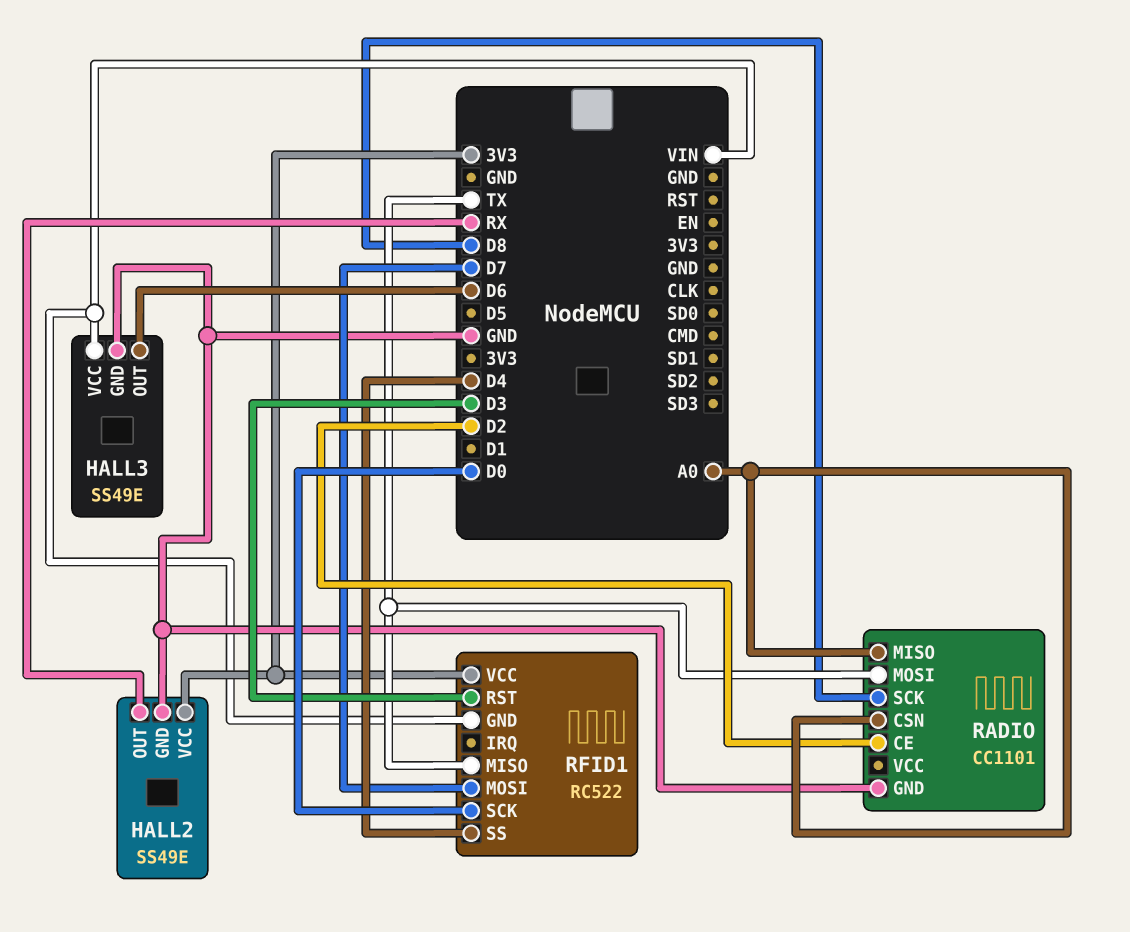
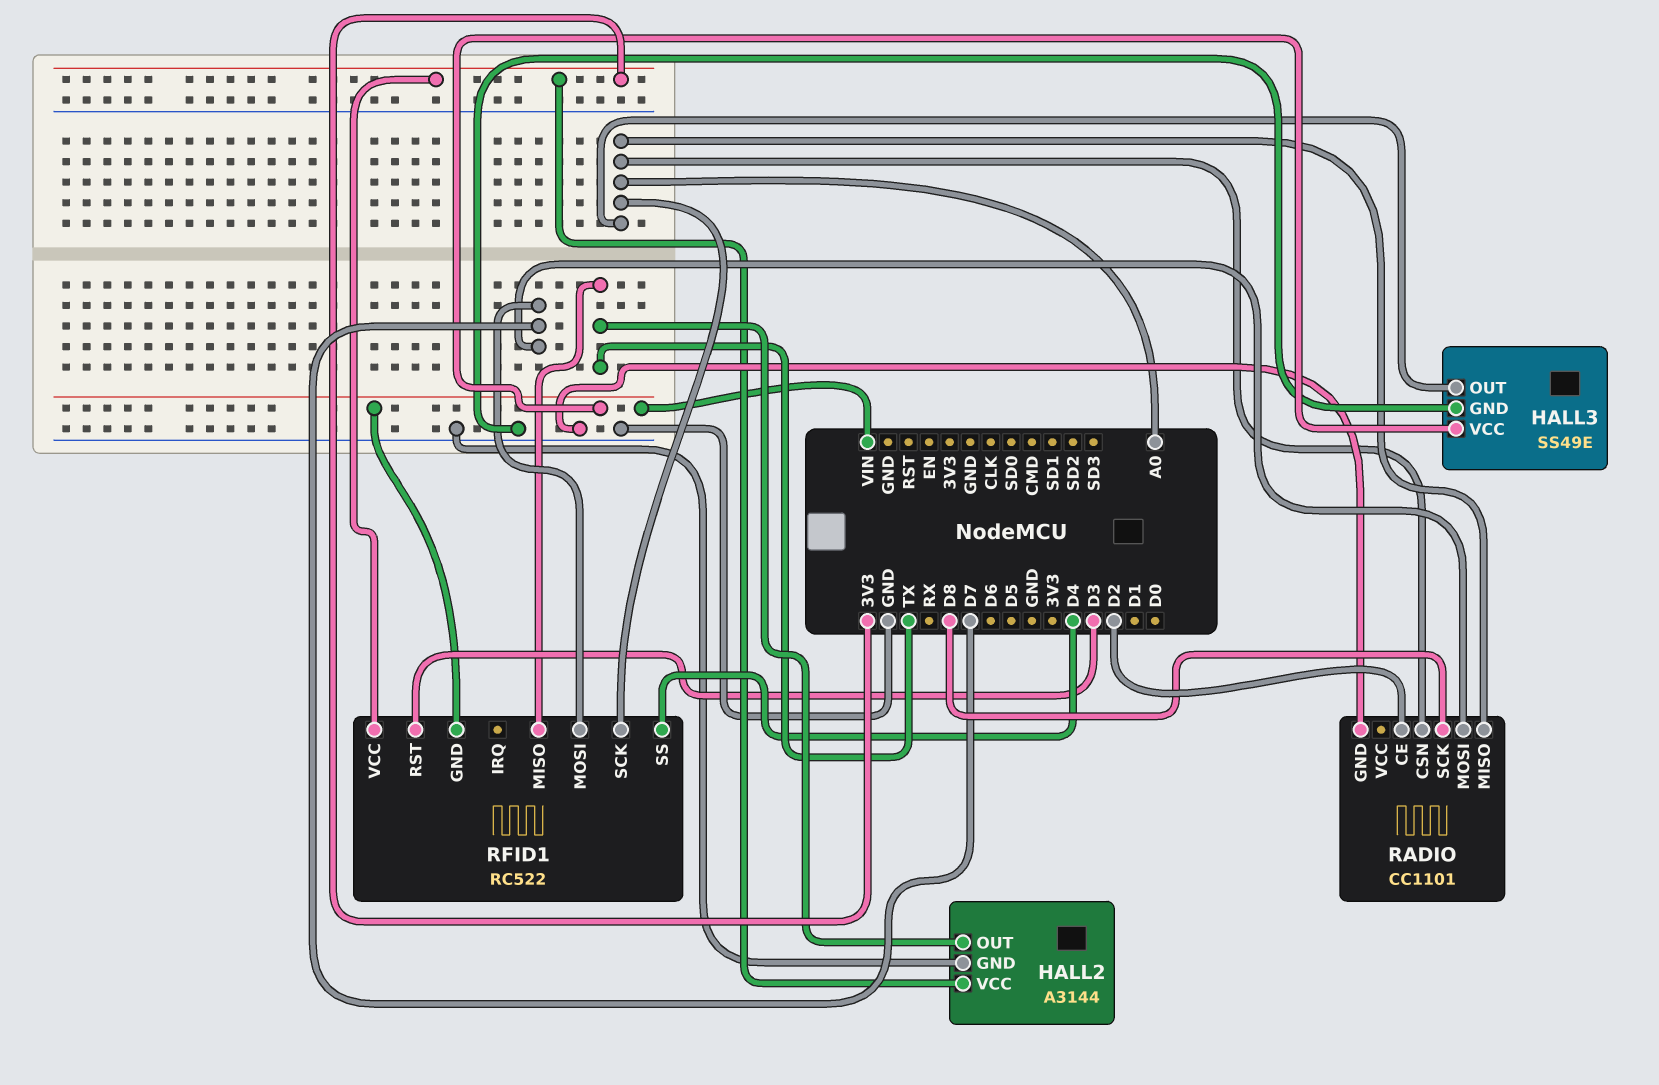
HALL2: SS49E -> A3144
HALL2 pin OUT: RX -> TX
HALL3 pin OUT: D6 -> A0
RADIO pin MOSI: TX -> D7
RFID1 pin SCK: D0 -> A0

